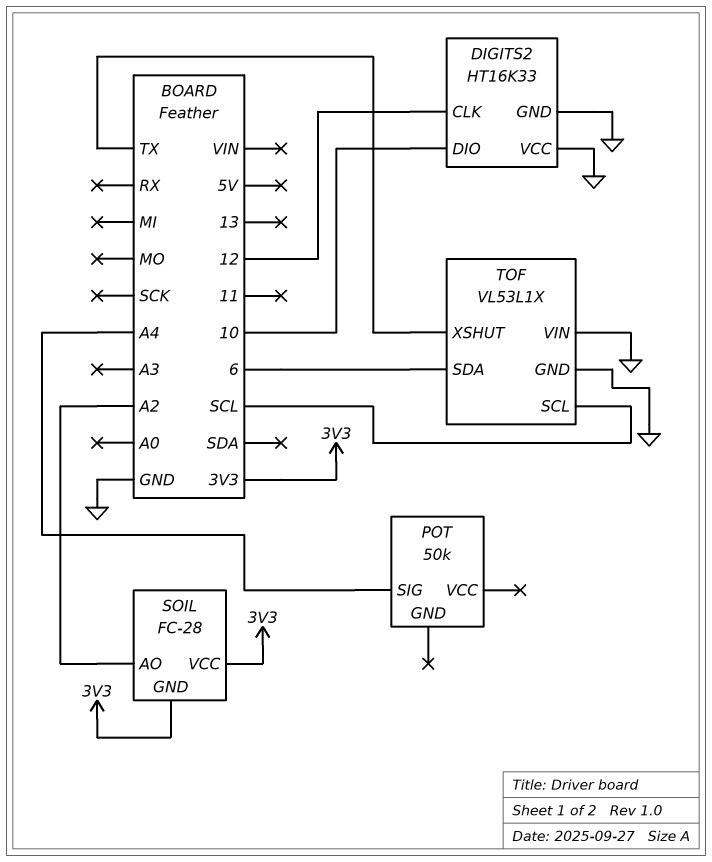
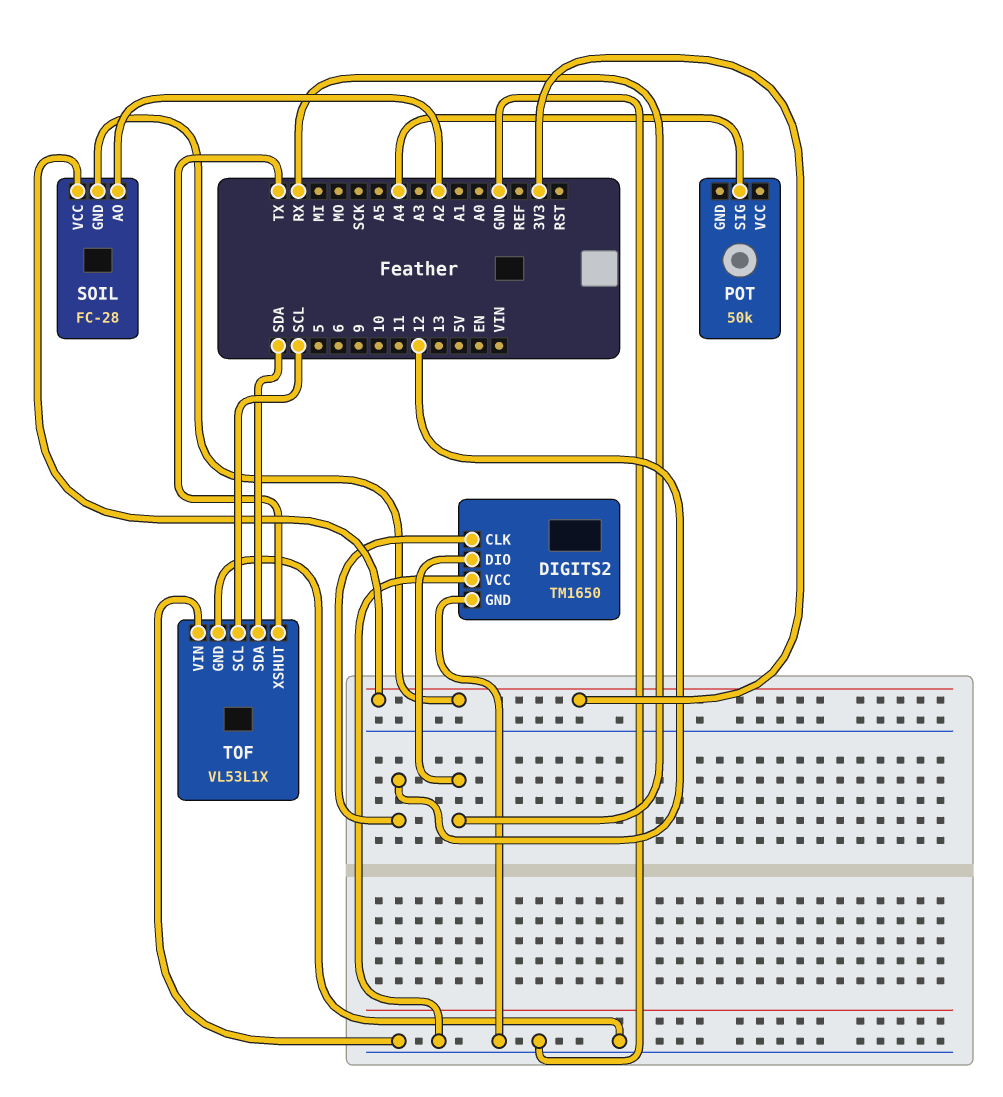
DIGITS2: HT16K33 -> TM1650
DIGITS2 pin DIO: 10 -> RX
TOF pin SDA: 6 -> SDA

